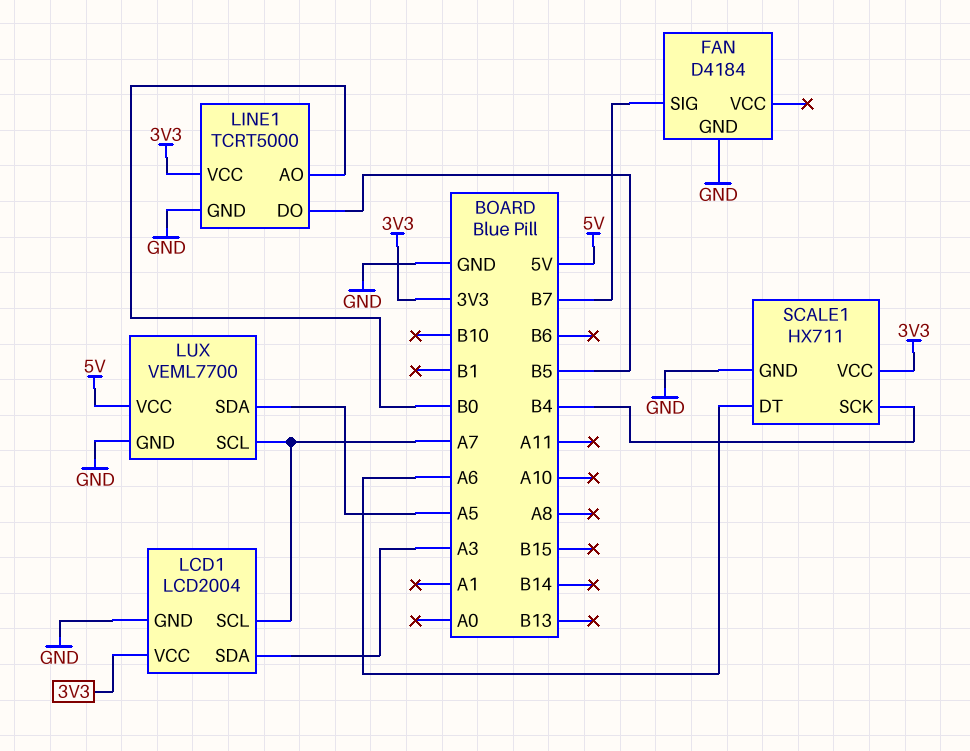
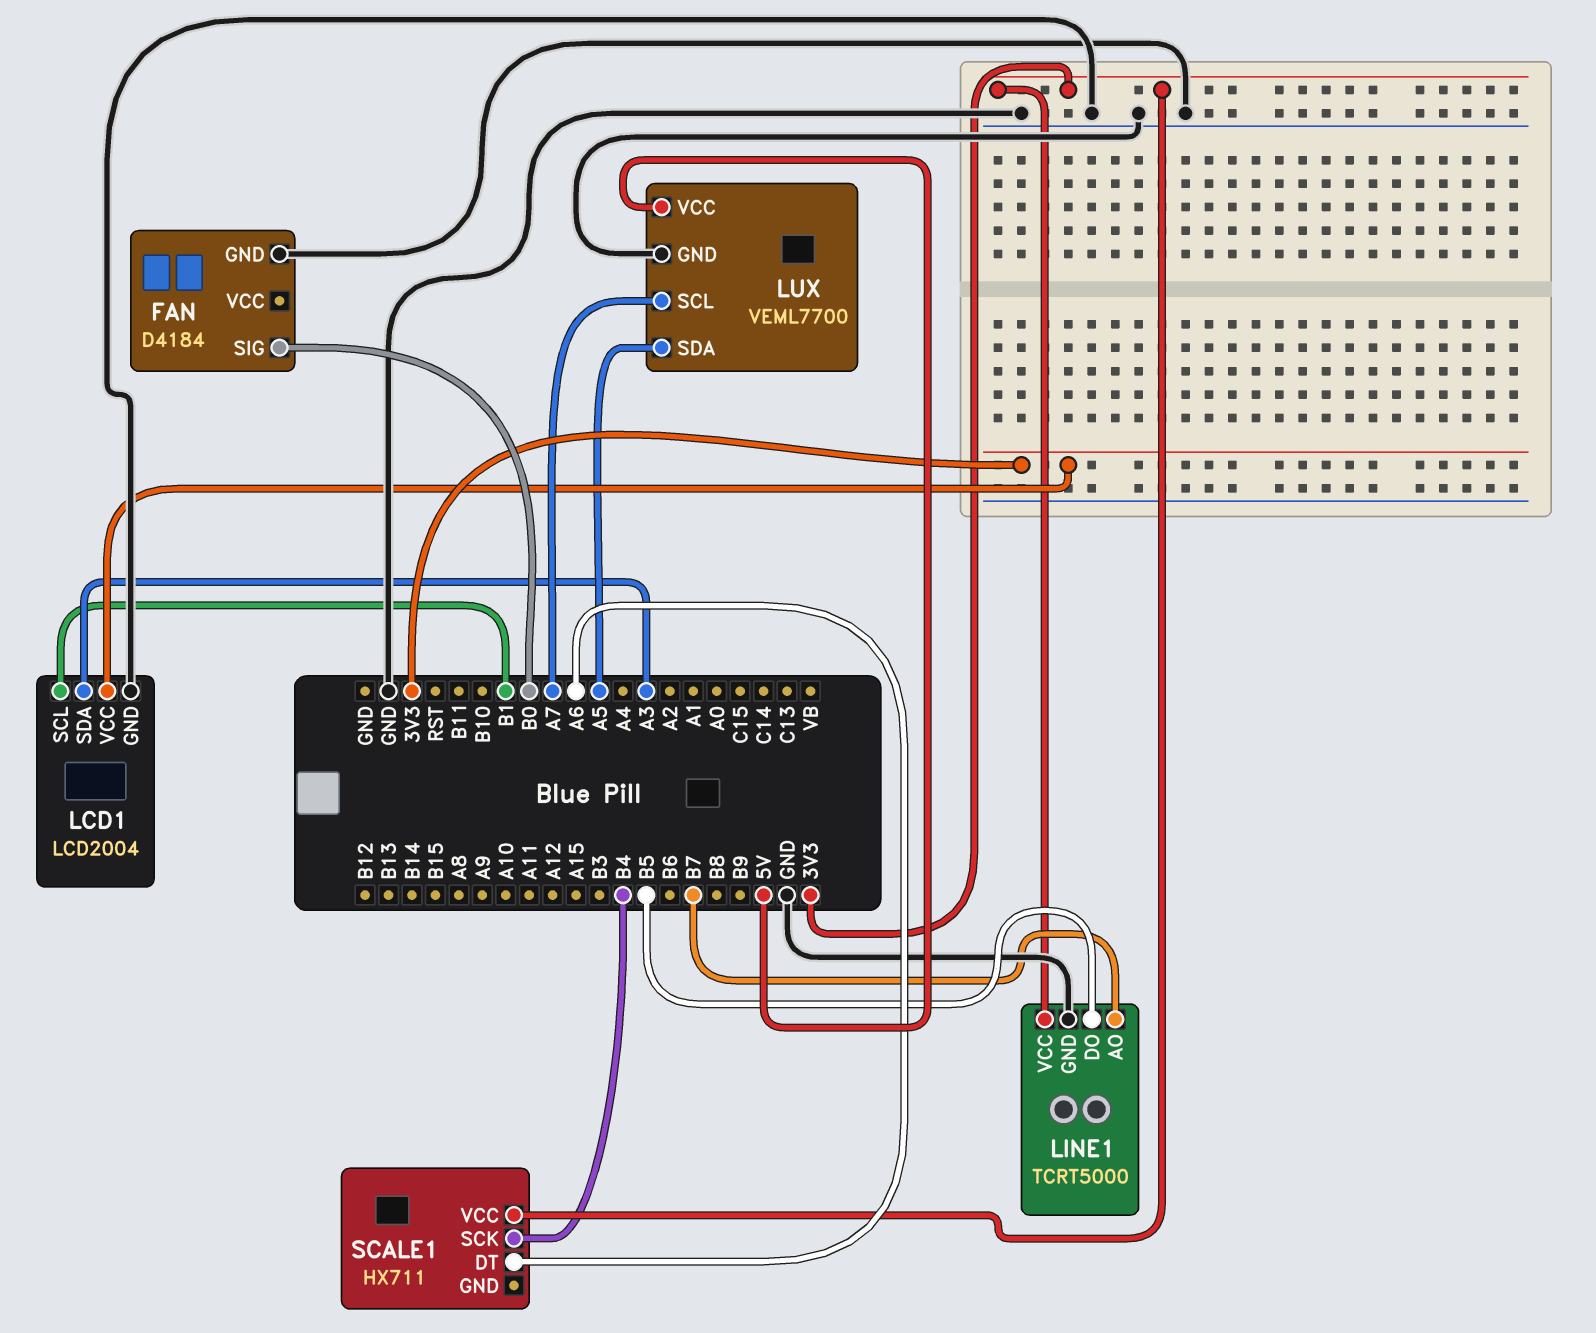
FAN pin SIG: B7 -> B0
LCD1 pin SCL: A7 -> B1
LINE1 pin AO: B0 -> B7
SCALE1 pin GND: GND -> none

